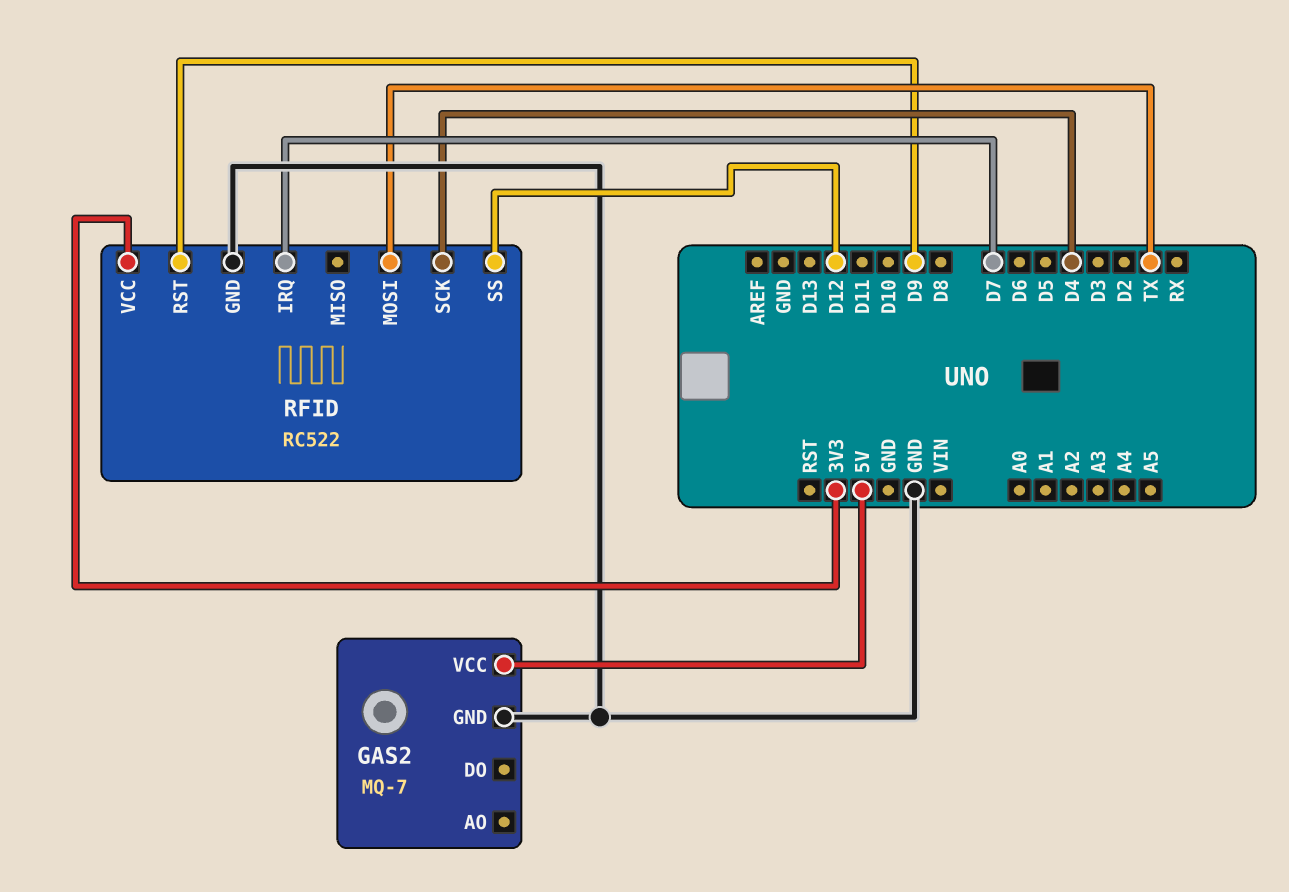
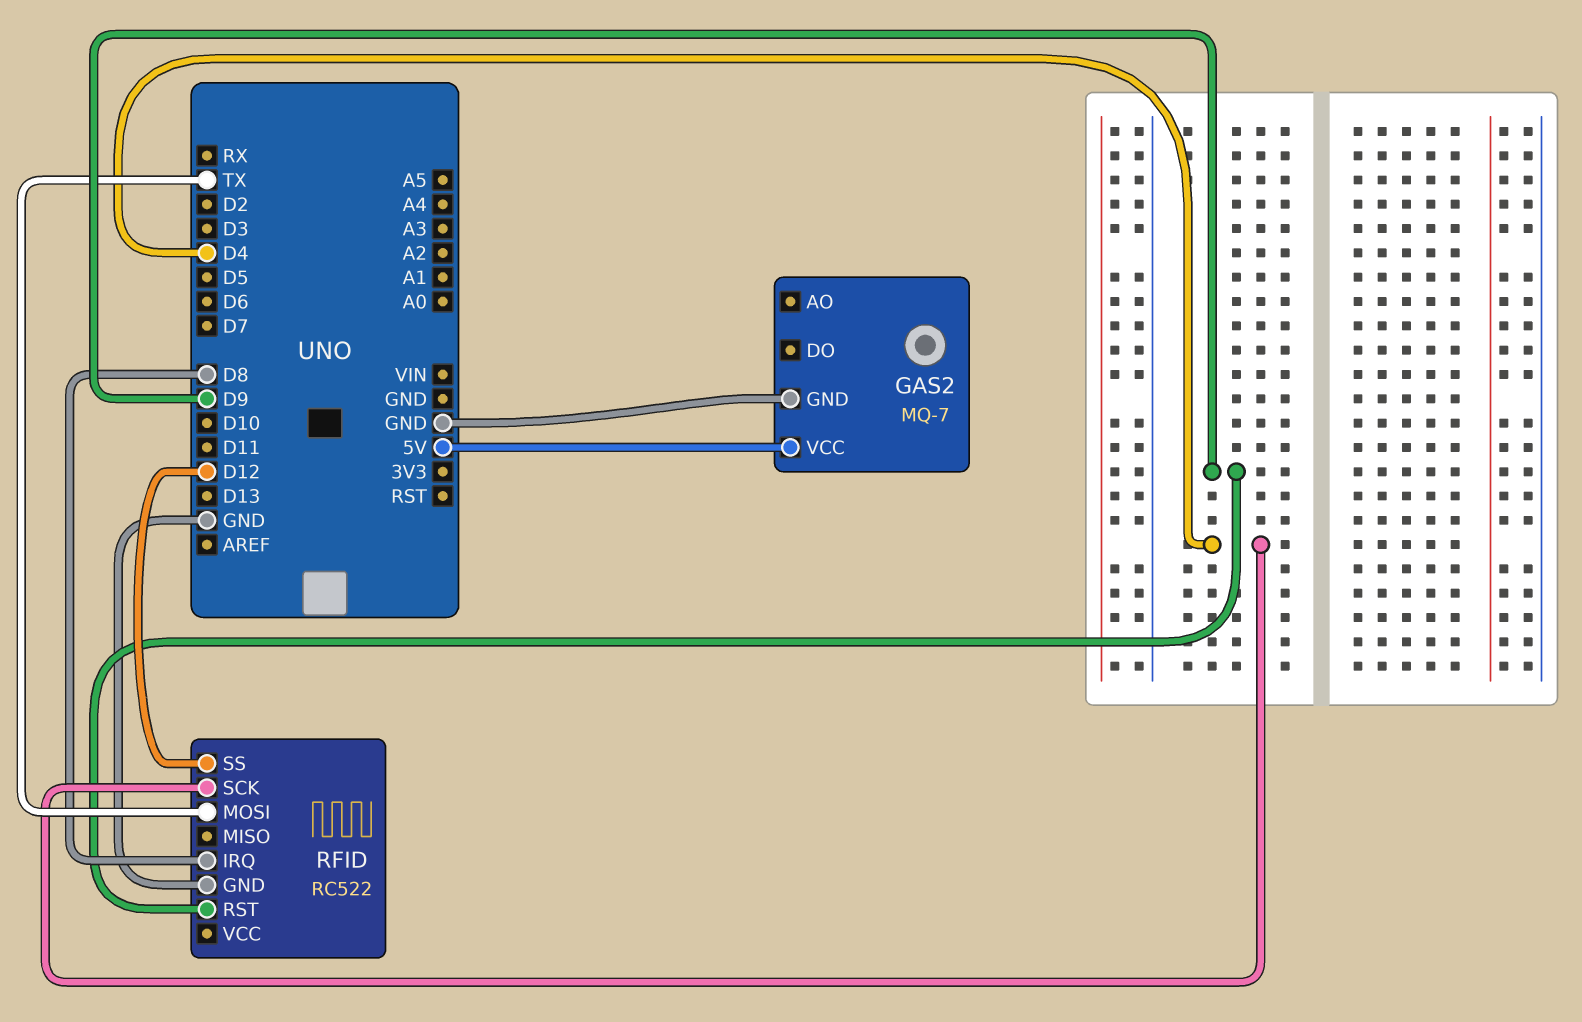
RFID pin IRQ: D7 -> D8
RFID pin VCC: 3V3 -> none

